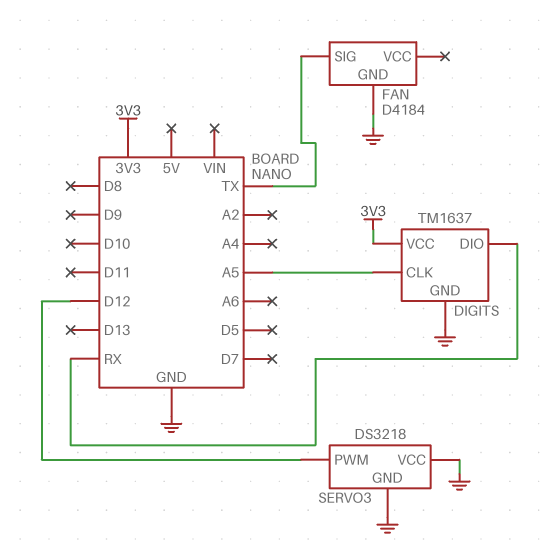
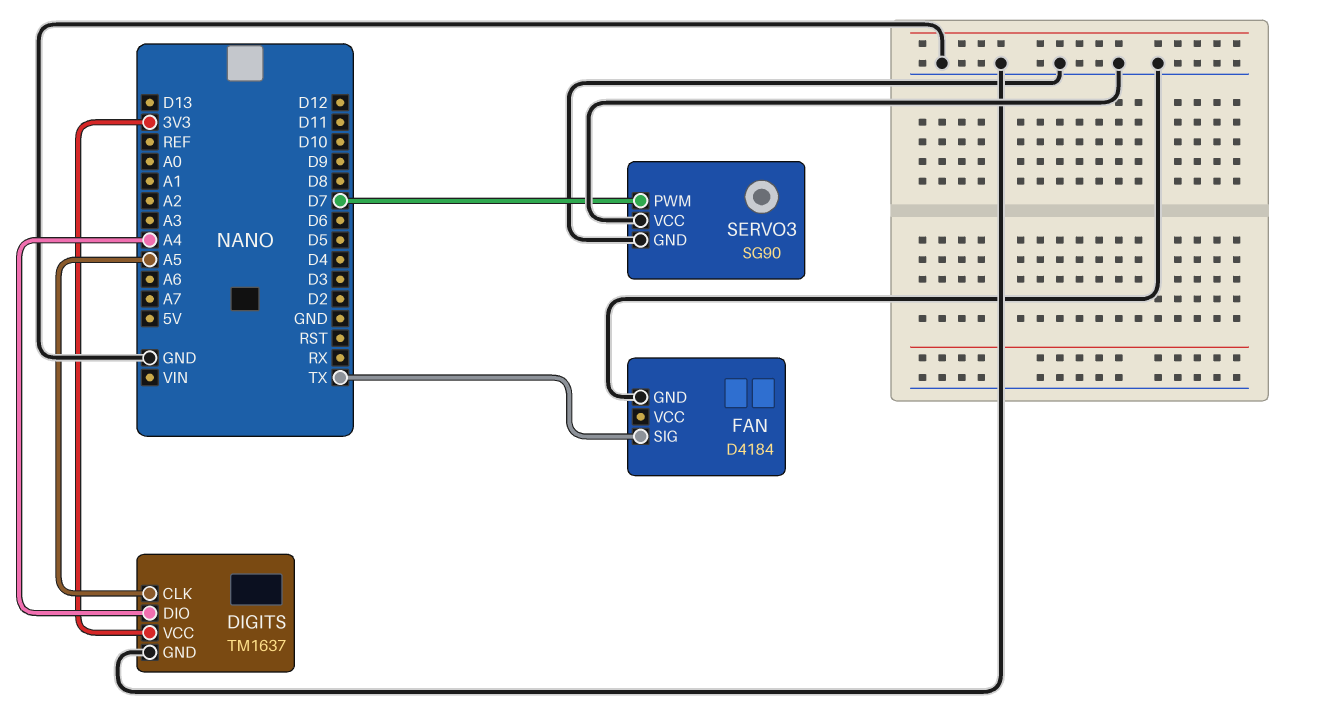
DIGITS pin DIO: RX -> A4
SERVO3: DS3218 -> SG90
SERVO3 pin PWM: D12 -> D7

